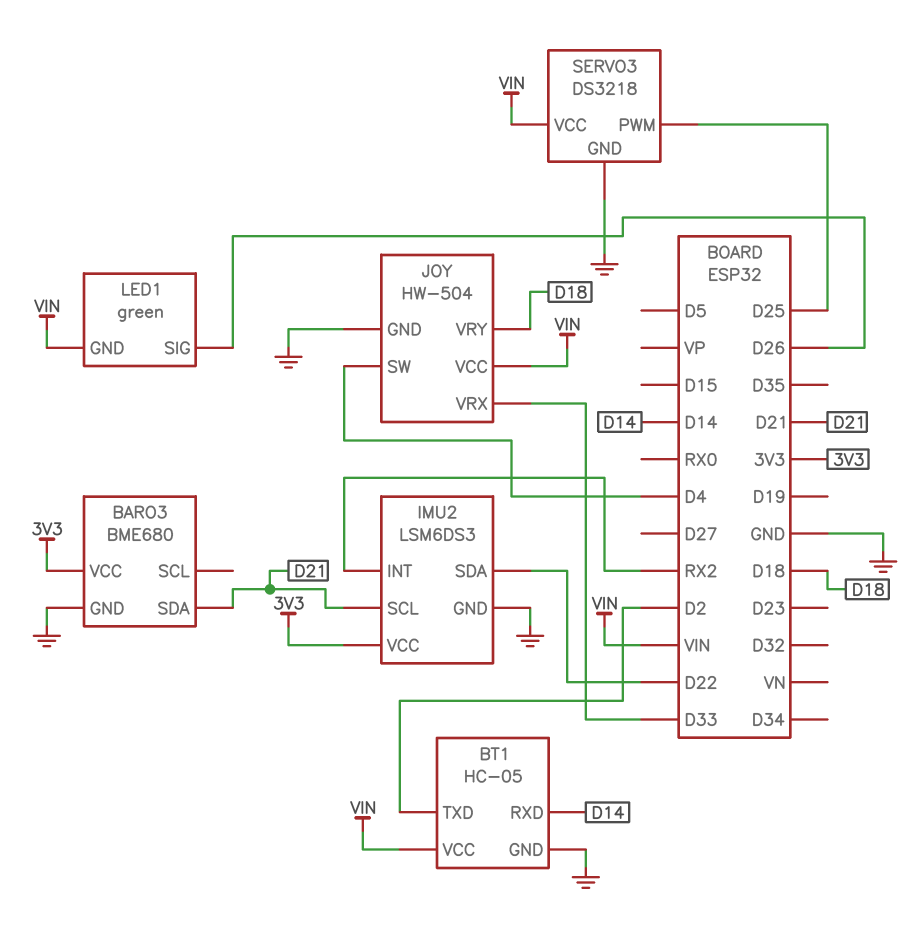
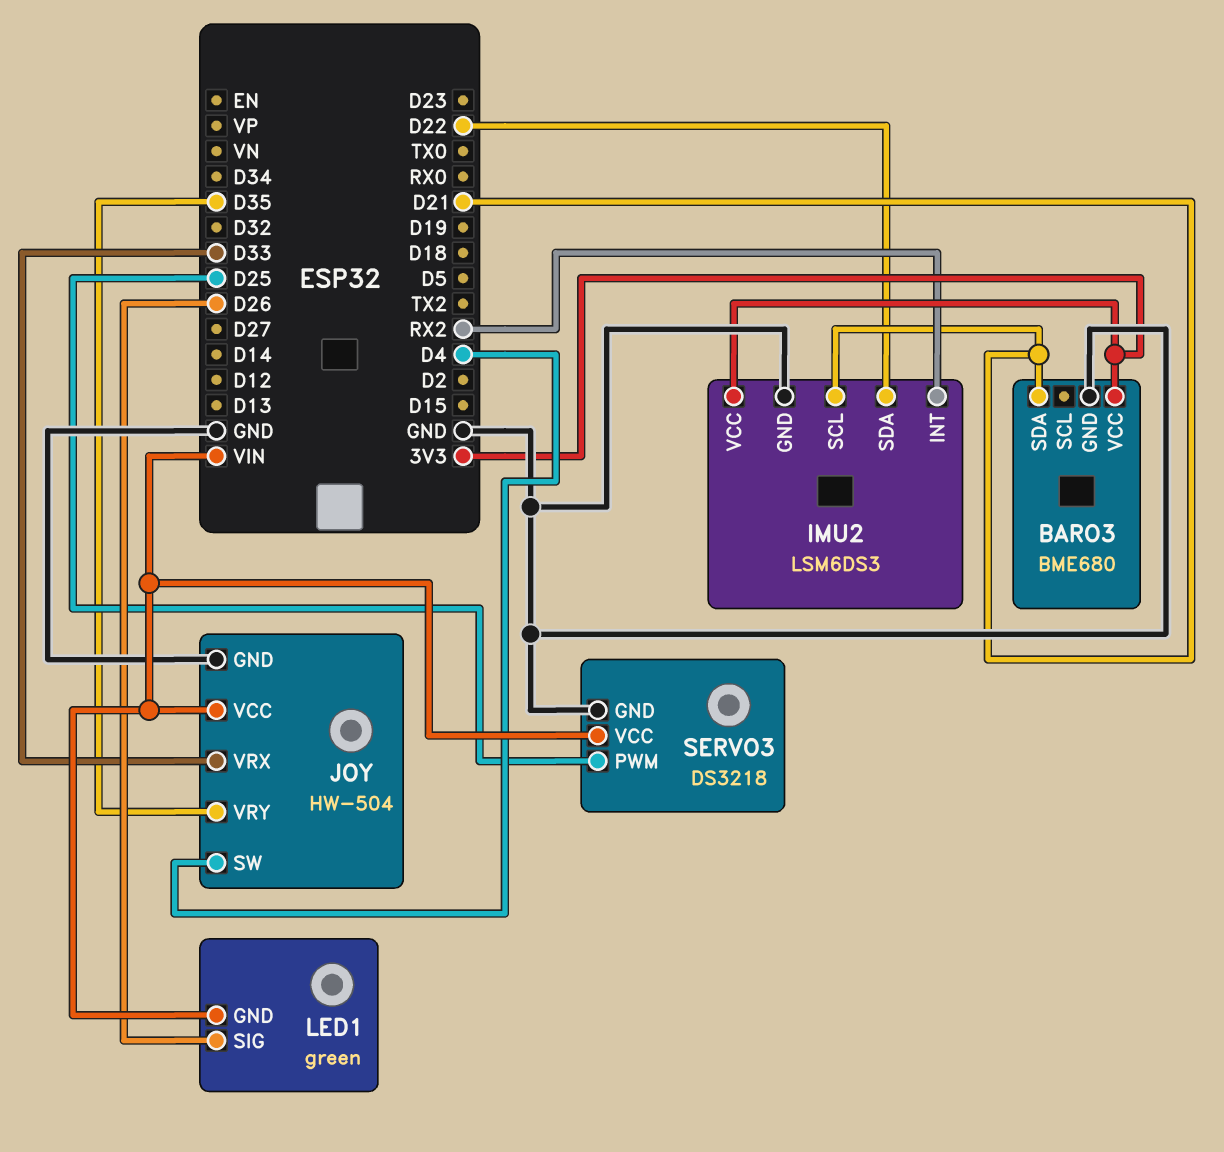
BT1: HC-05 -> none
BT1 pin GND: GND -> none
BT1 pin RXD: D14 -> none
BT1 pin TXD: D2 -> none
BT1 pin VCC: VIN -> none
JOY pin VRY: D18 -> D35

